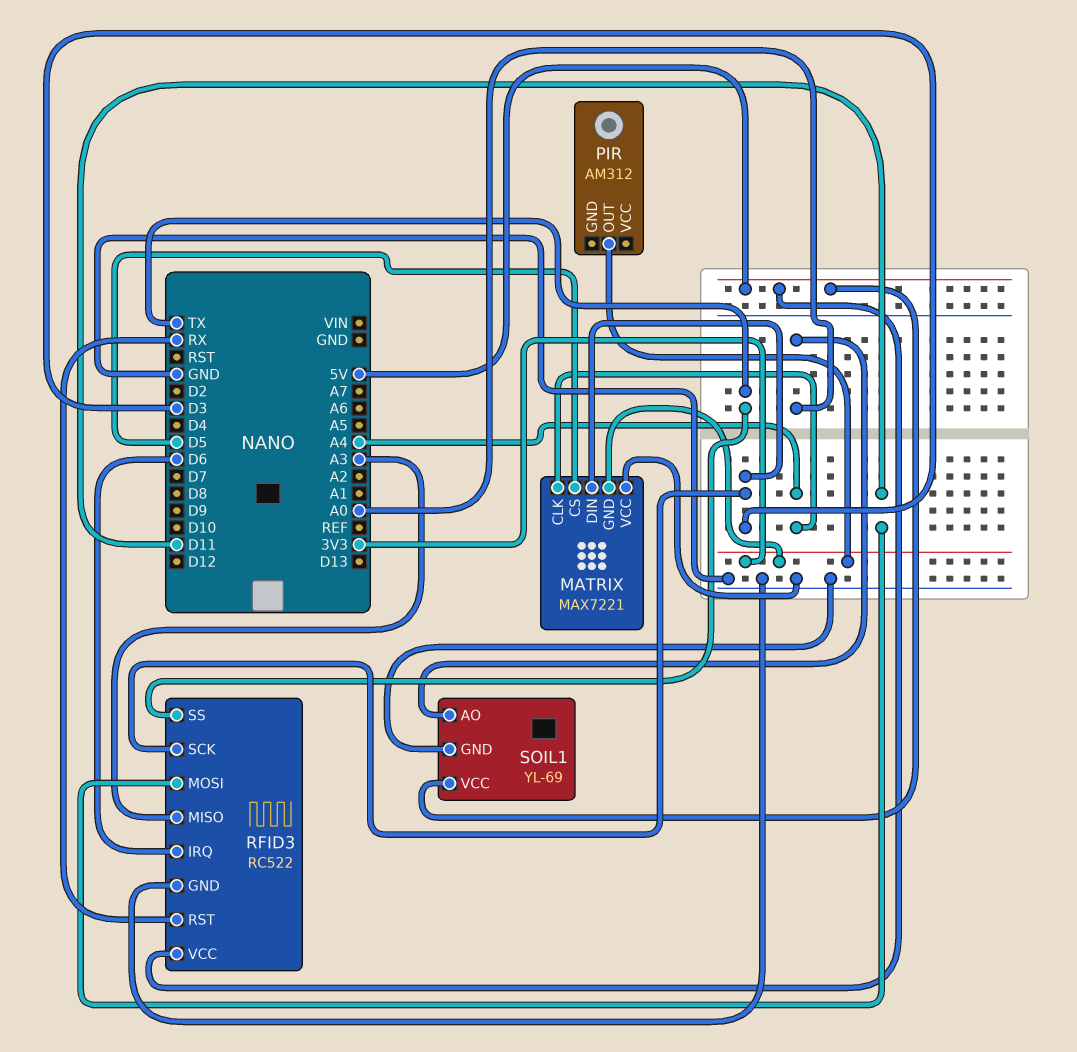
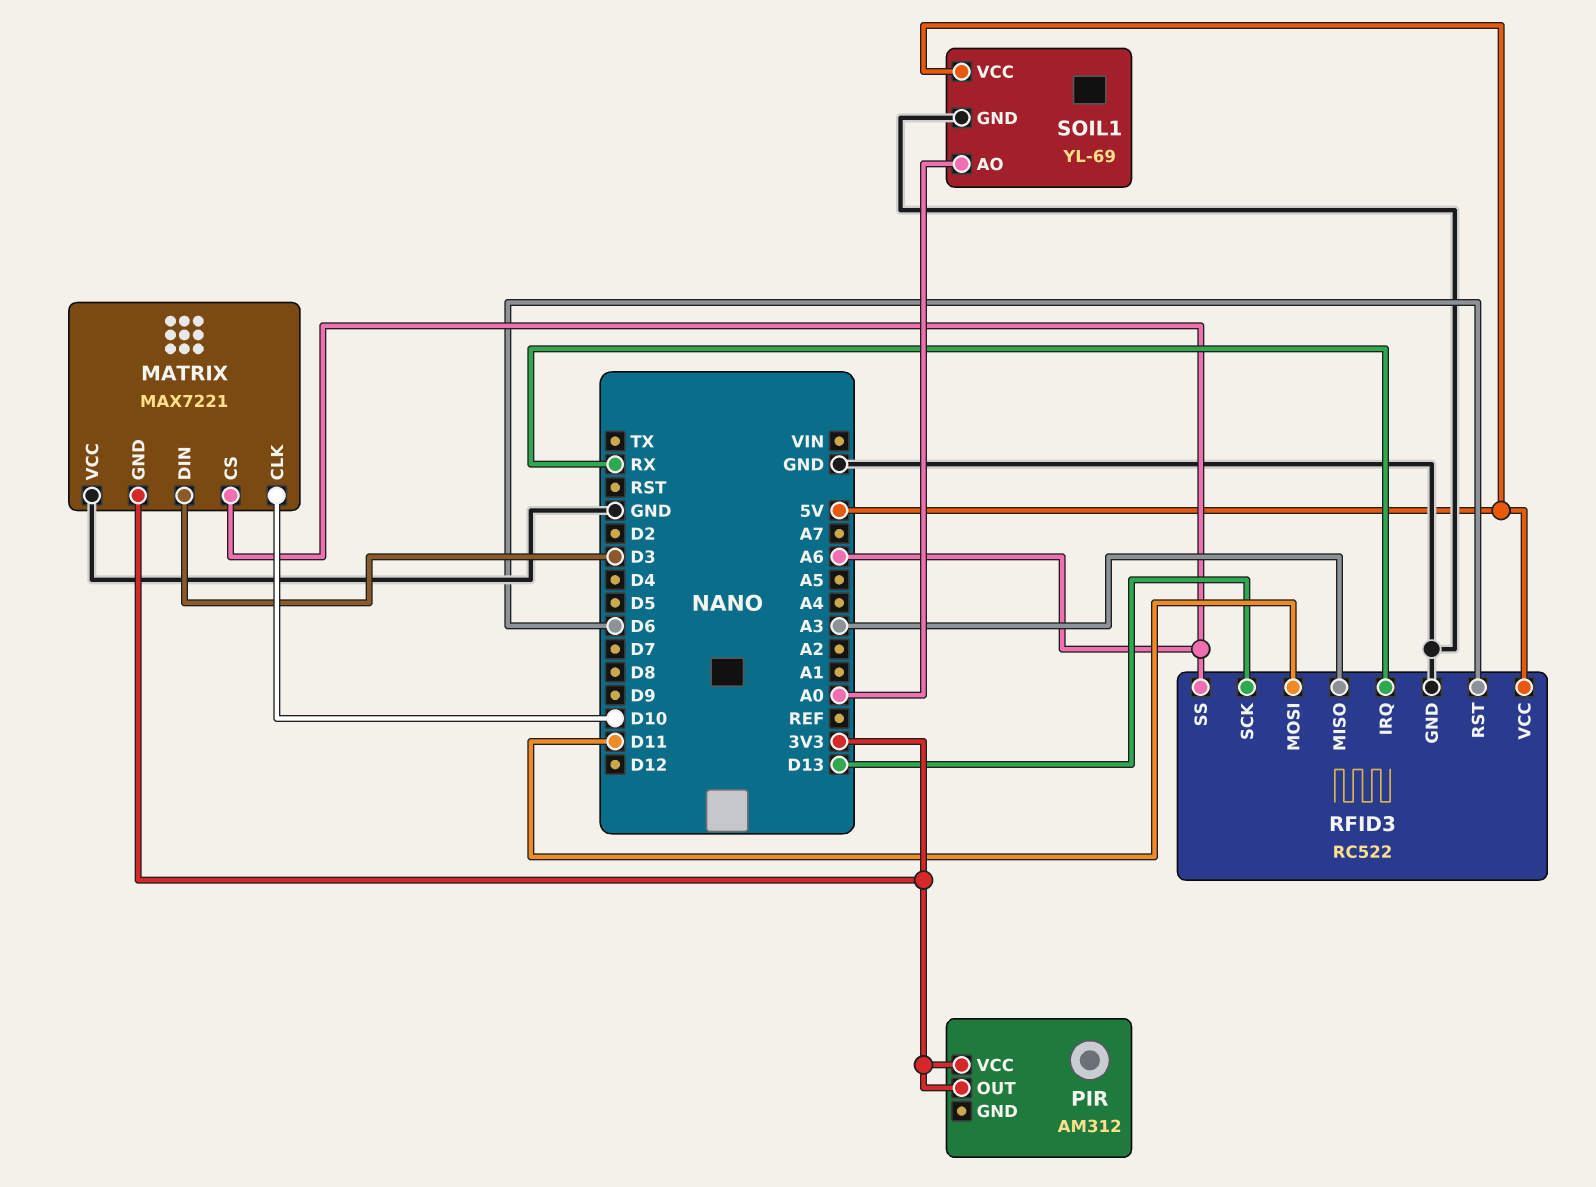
MATRIX pin CLK: A4 -> D10
MATRIX pin CS: D5 -> A6
PIR pin VCC: none -> 3V3
RFID3 pin IRQ: D6 -> RX
RFID3 pin RST: RX -> D6
RFID3 pin SCK: D3 -> D13
RFID3 pin SS: TX -> A6

